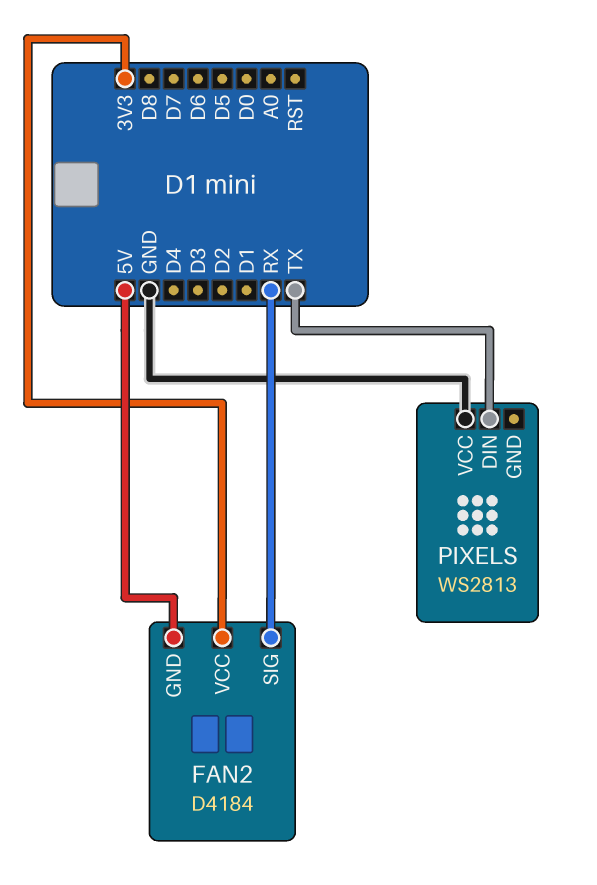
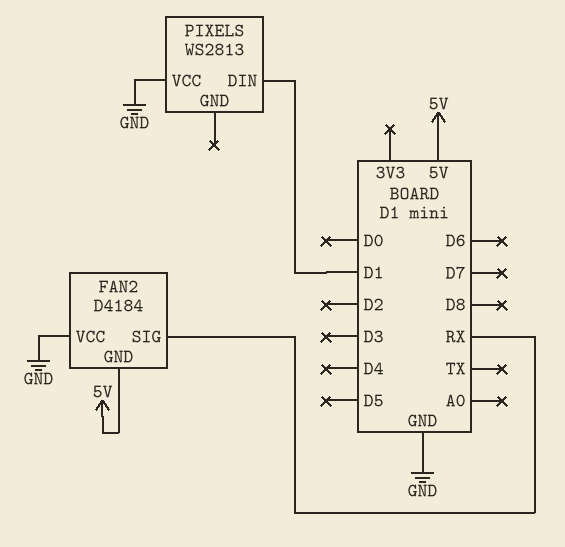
FAN2 pin VCC: 3V3 -> GND
PIXELS pin DIN: TX -> D1

